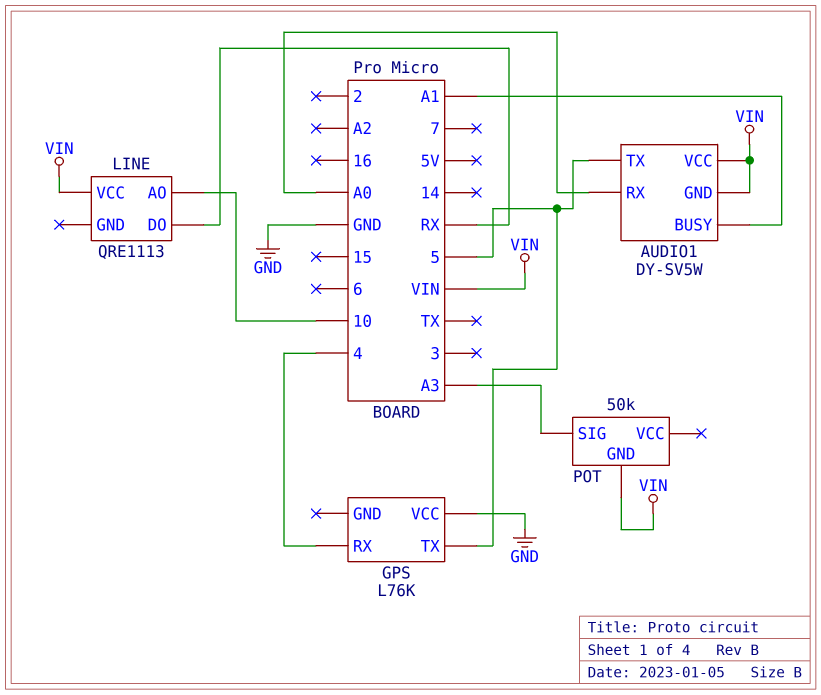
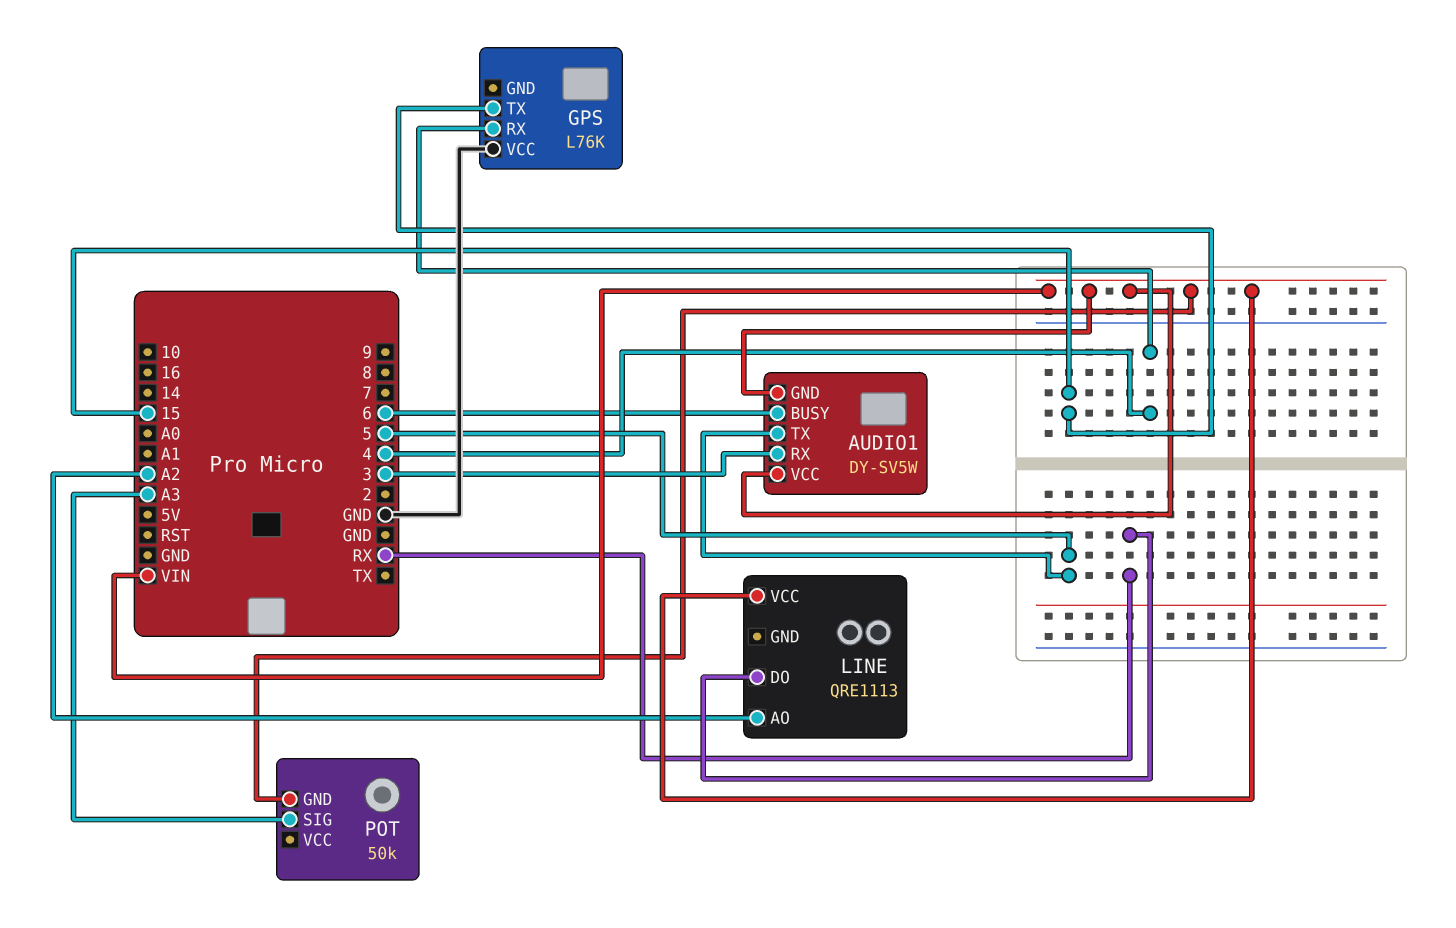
AUDIO1 pin BUSY: A1 -> 6
AUDIO1 pin RX: A0 -> 3
GPS pin TX: 5 -> 15
LINE pin AO: 10 -> A2

